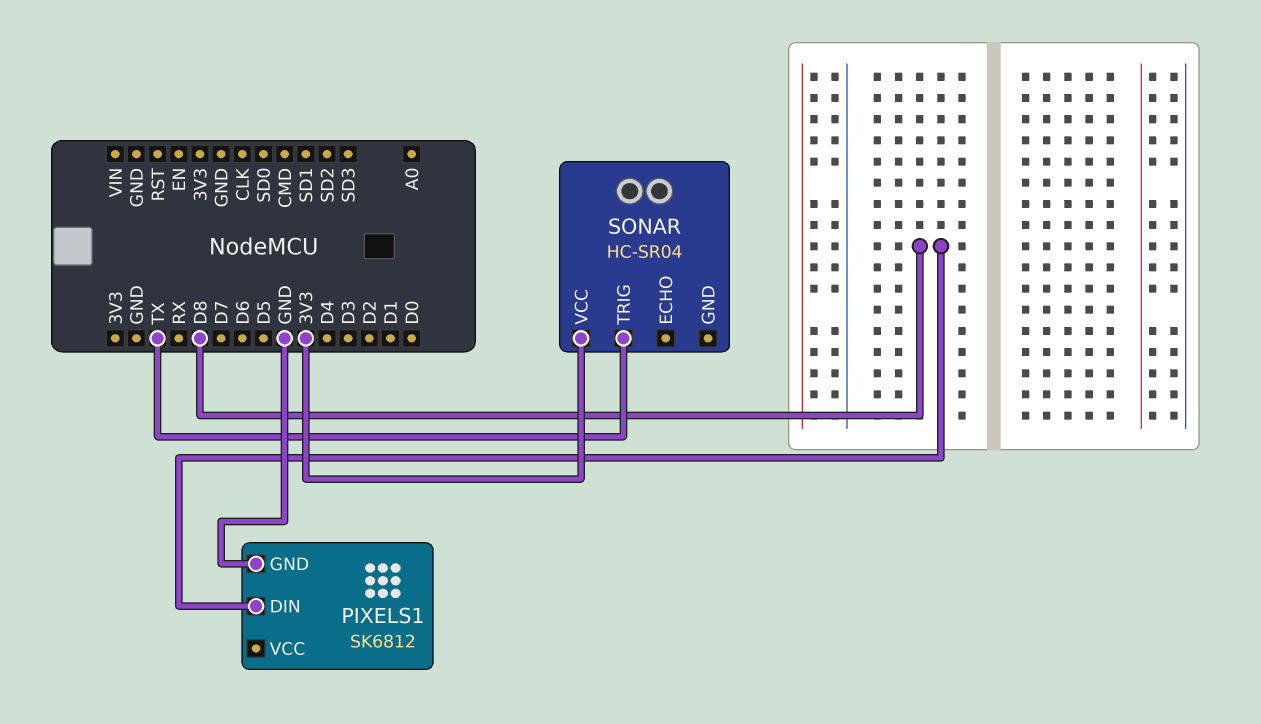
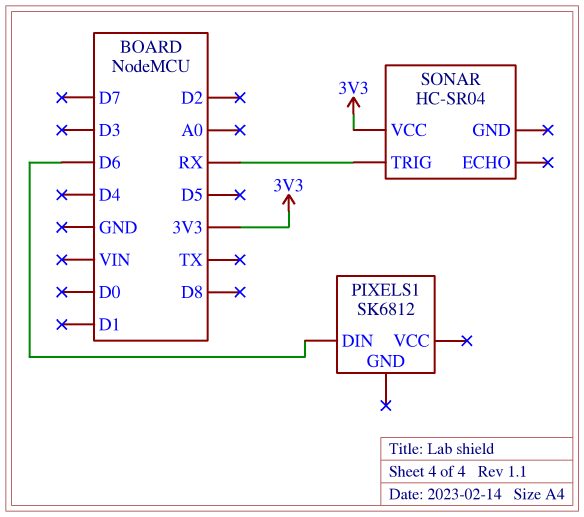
PIXELS1 pin DIN: D8 -> D6
PIXELS1 pin GND: GND -> none
SONAR pin TRIG: TX -> RX

